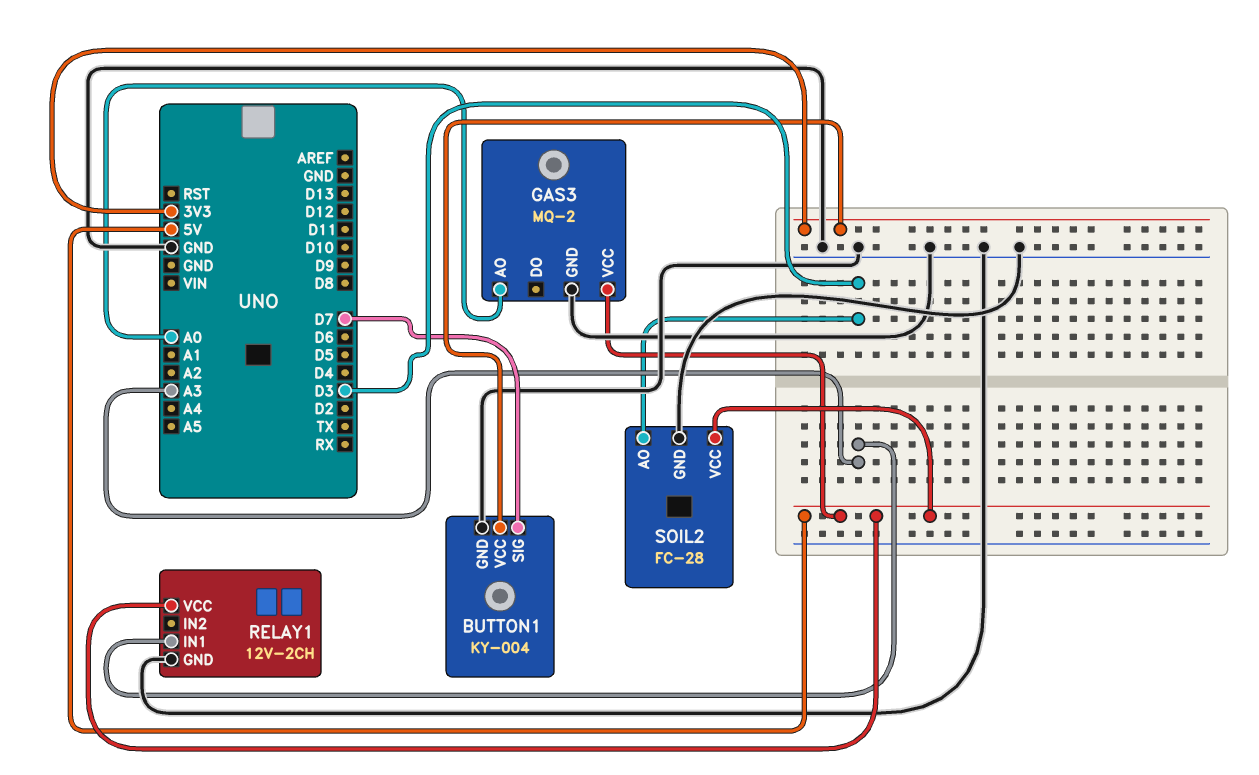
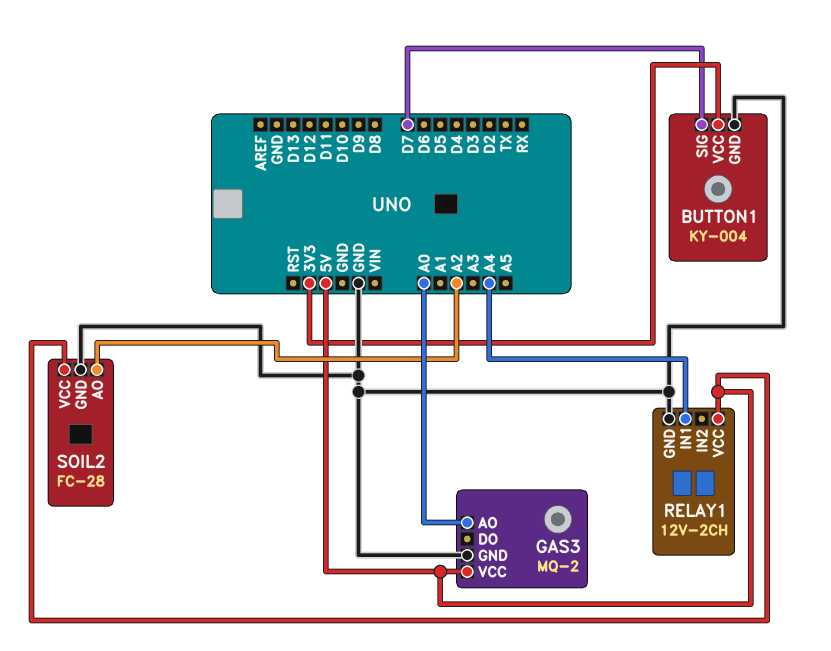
RELAY1 pin IN1: A3 -> A4
SOIL2 pin AO: D3 -> A2

